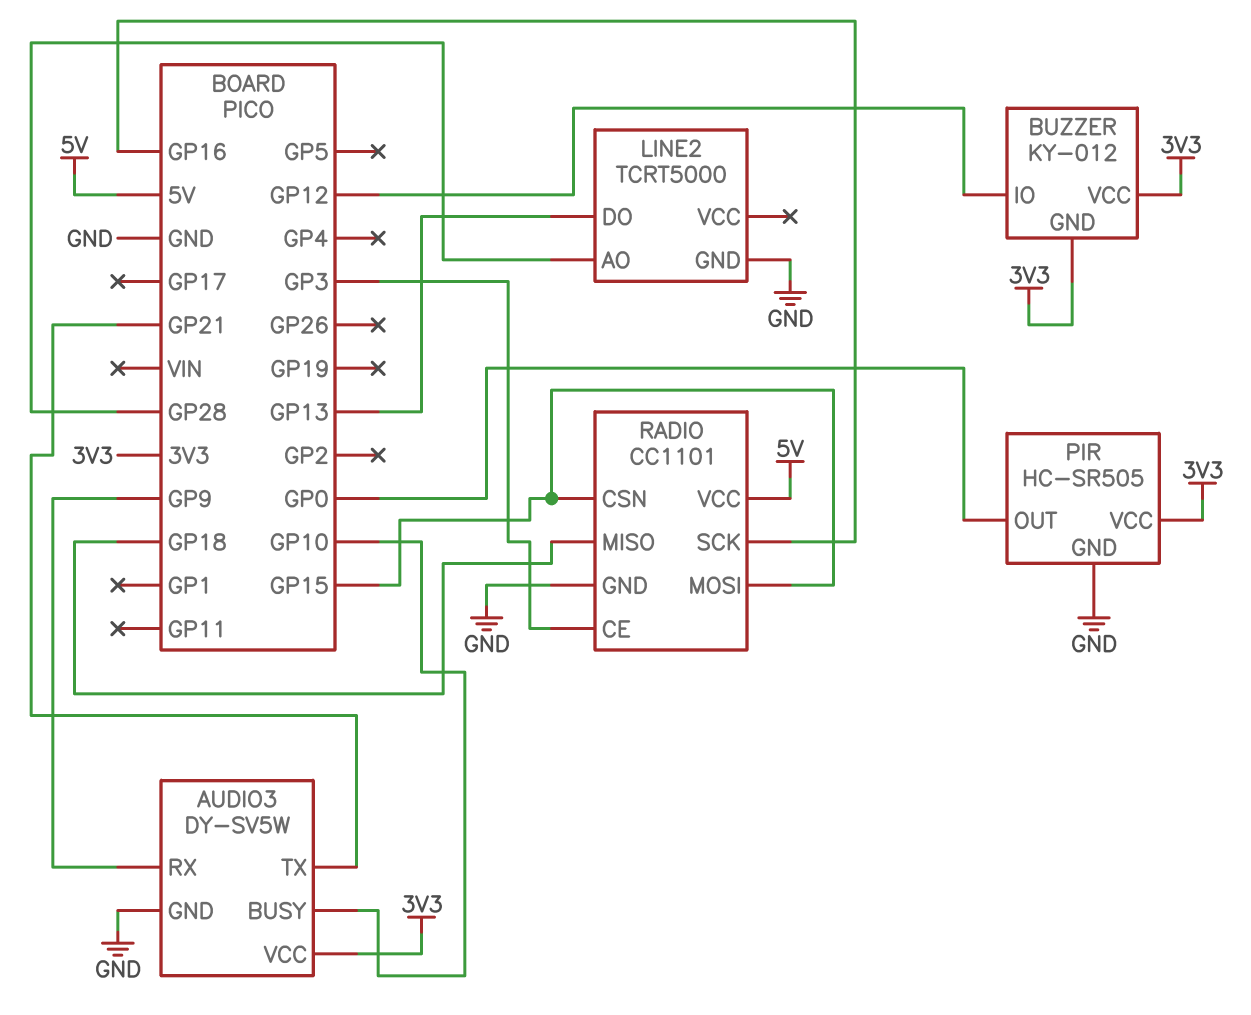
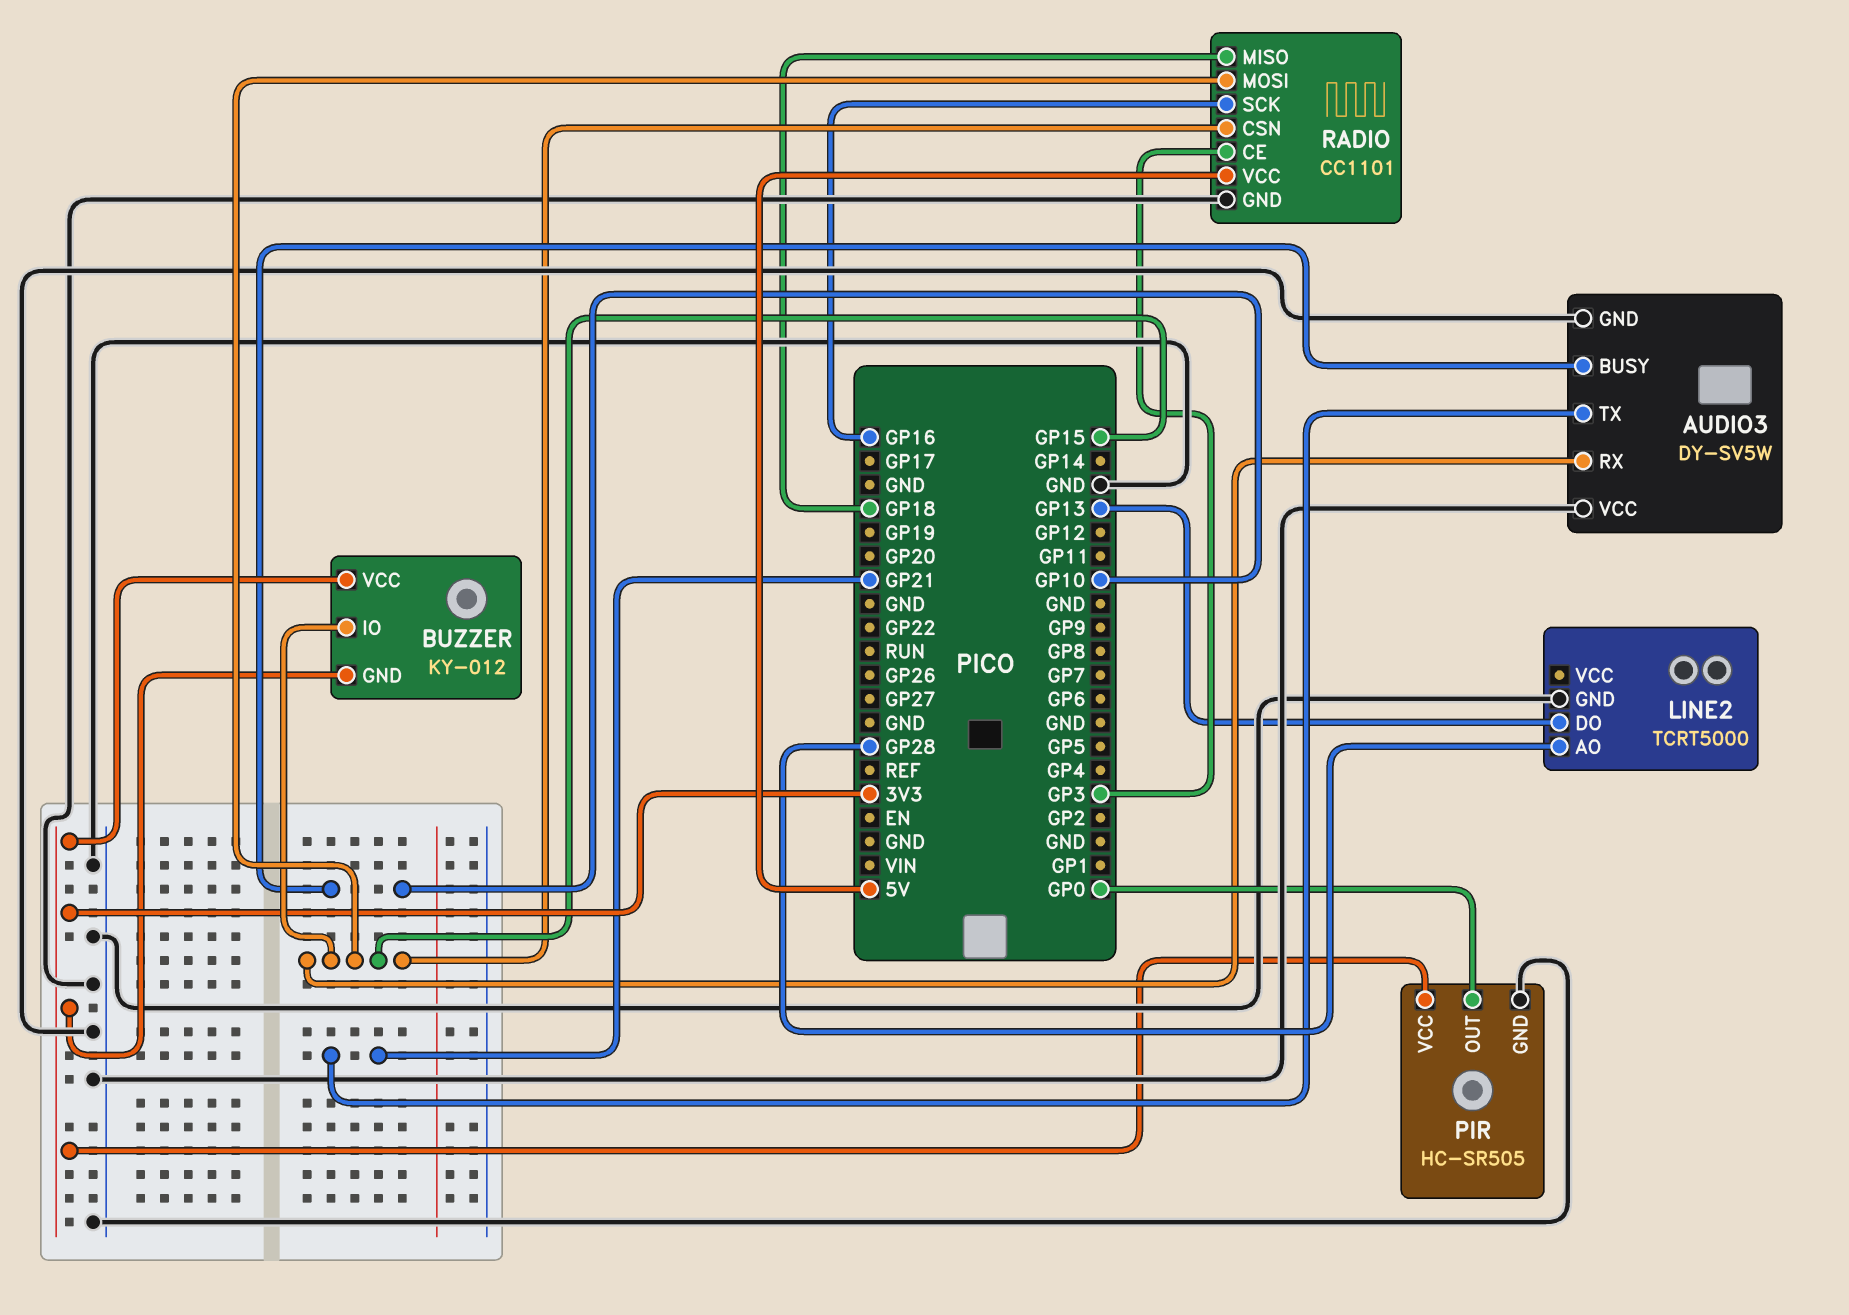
AUDIO3 pin RX: GP9 -> GP15
AUDIO3 pin VCC: 3V3 -> GND
BUZZER pin IO: GP12 -> GP15

